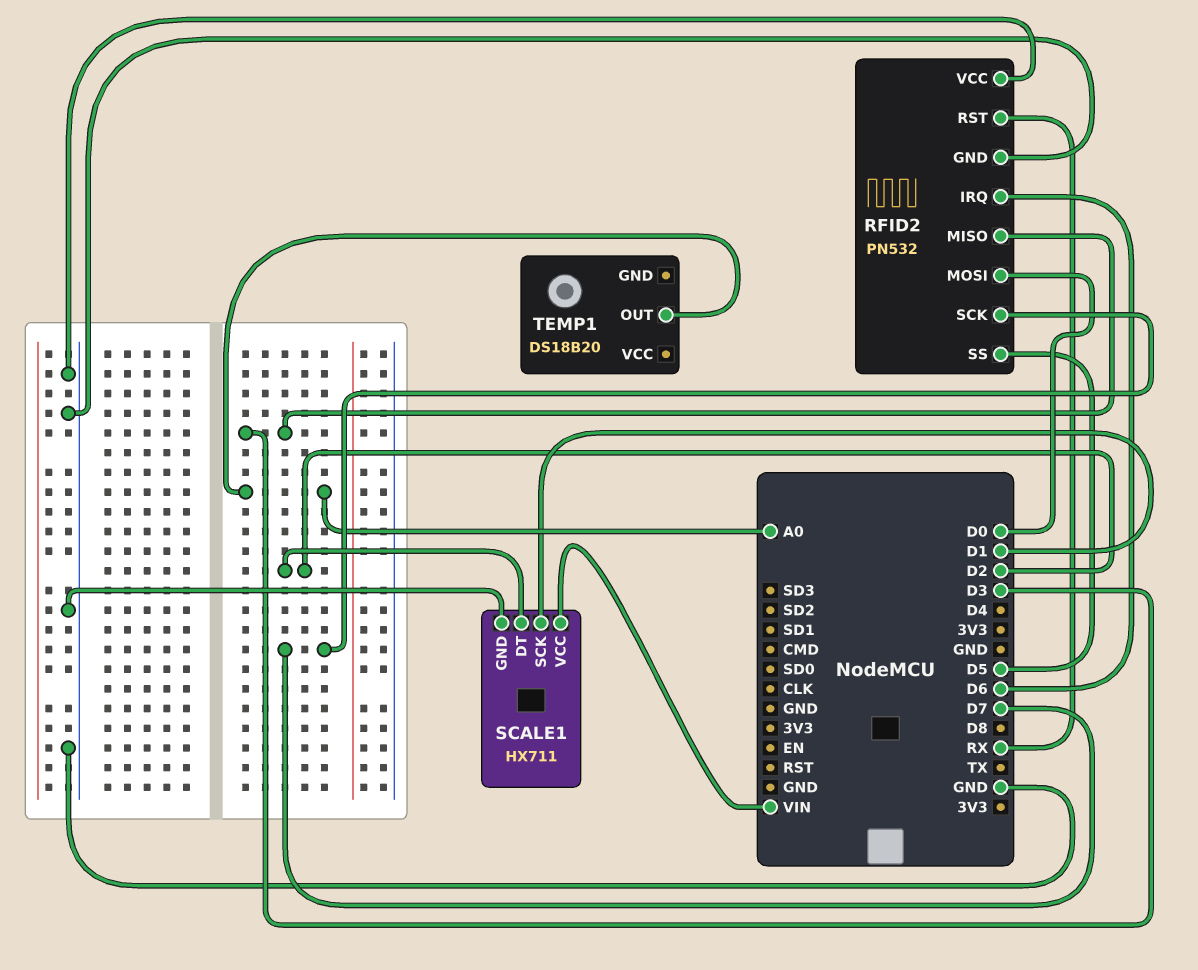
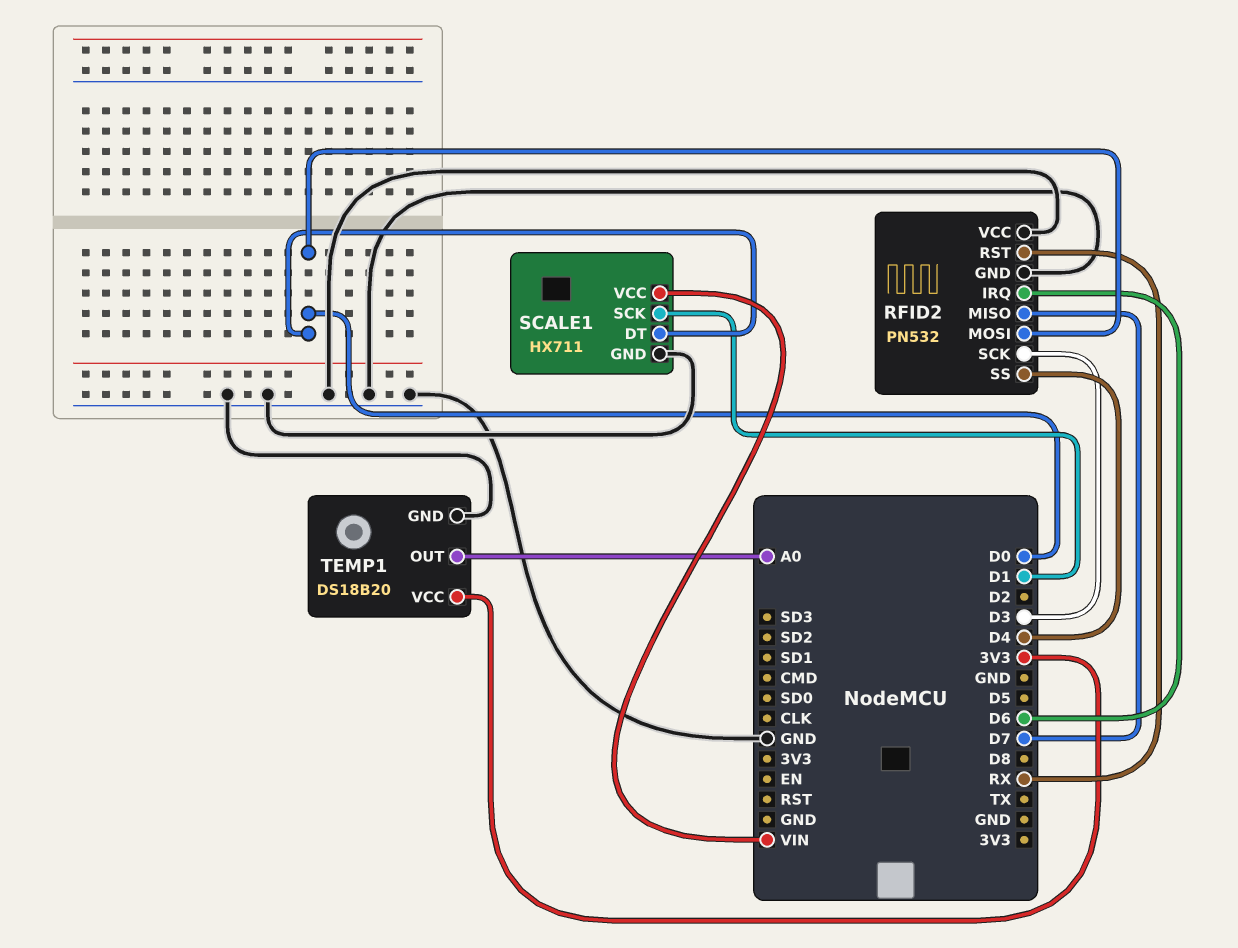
RFID2 pin MISO: D3 -> D7
RFID2 pin SCK: D7 -> D3
RFID2 pin SS: D5 -> D4
SCALE1 pin DT: D2 -> D0
TEMP1 pin GND: none -> GND
TEMP1 pin VCC: none -> 3V3

